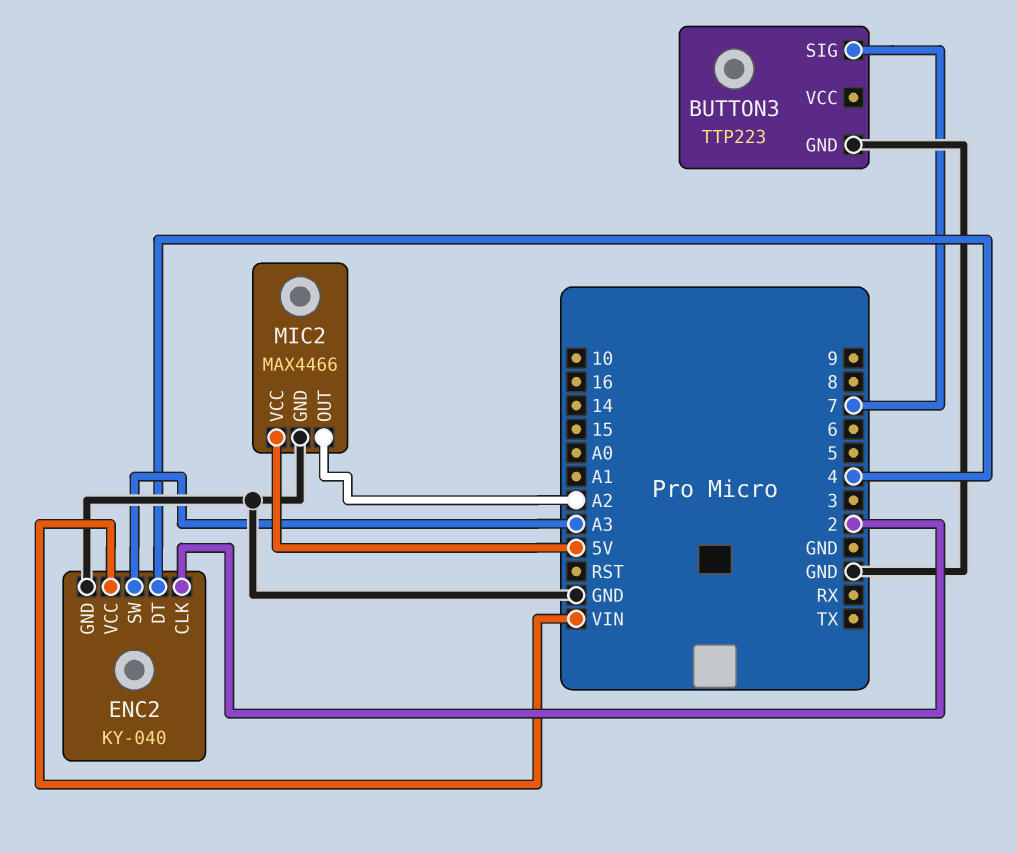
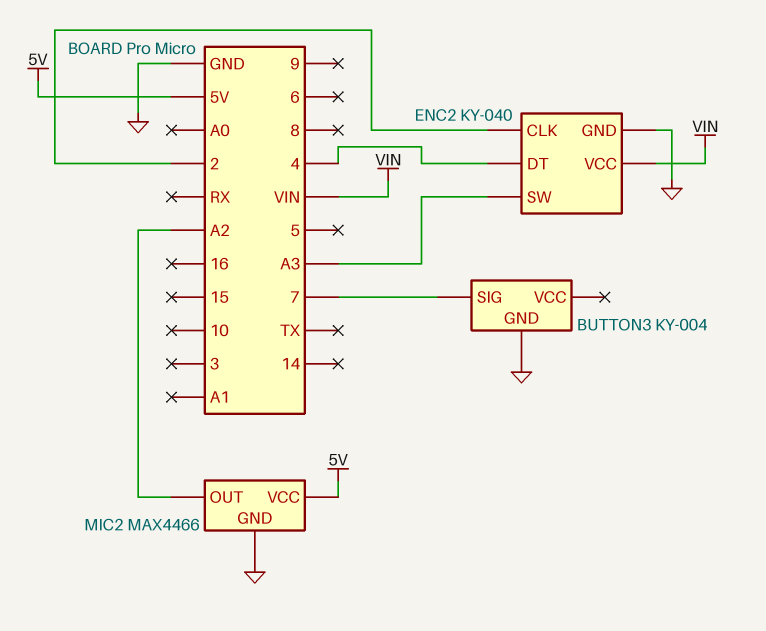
BUTTON3: TTP223 -> KY-004

